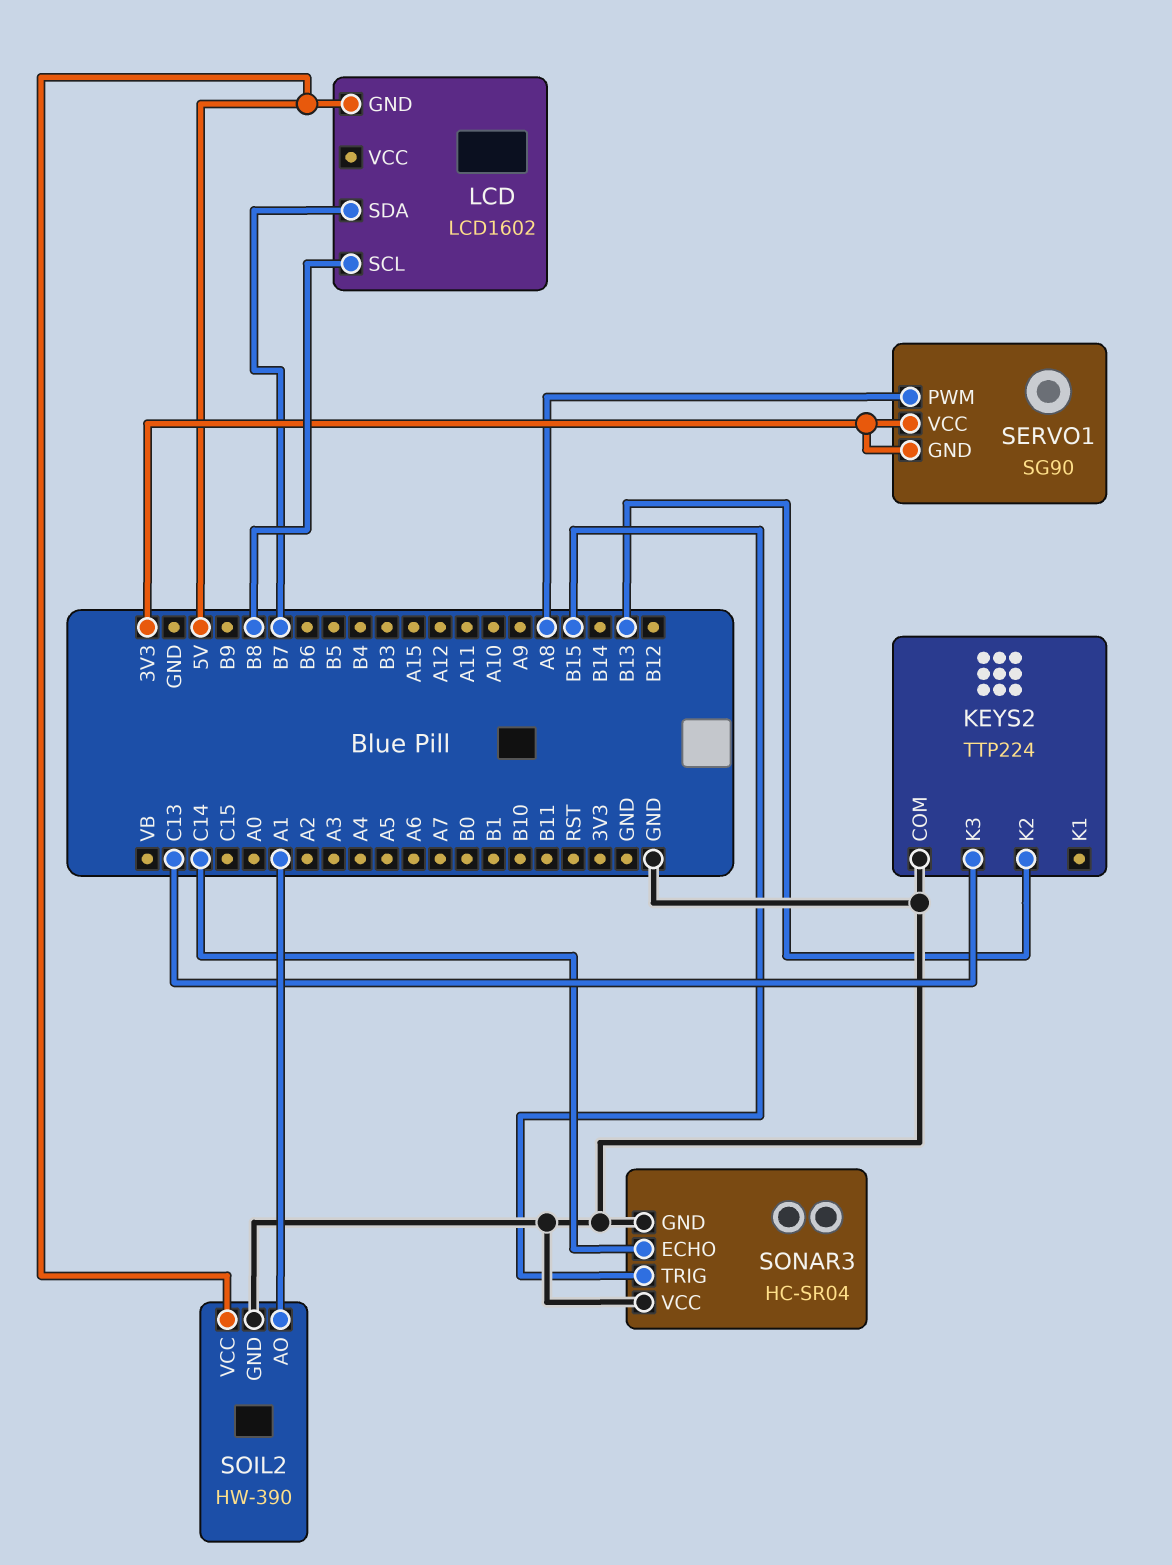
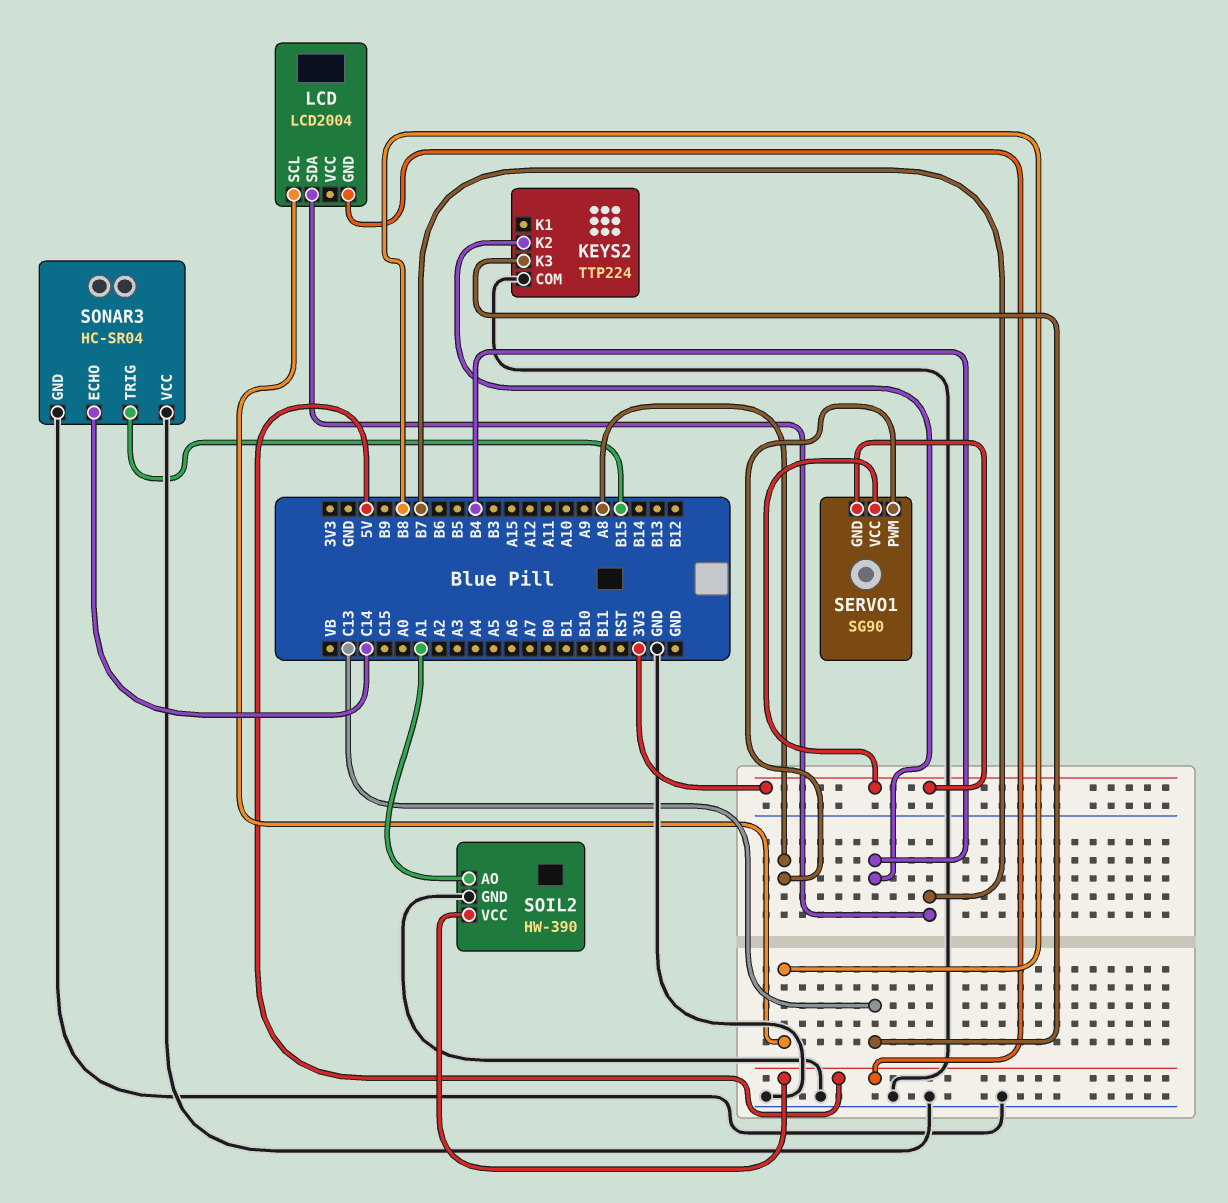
KEYS2 pin K2: B13 -> B4
LCD: LCD1602 -> LCD2004

